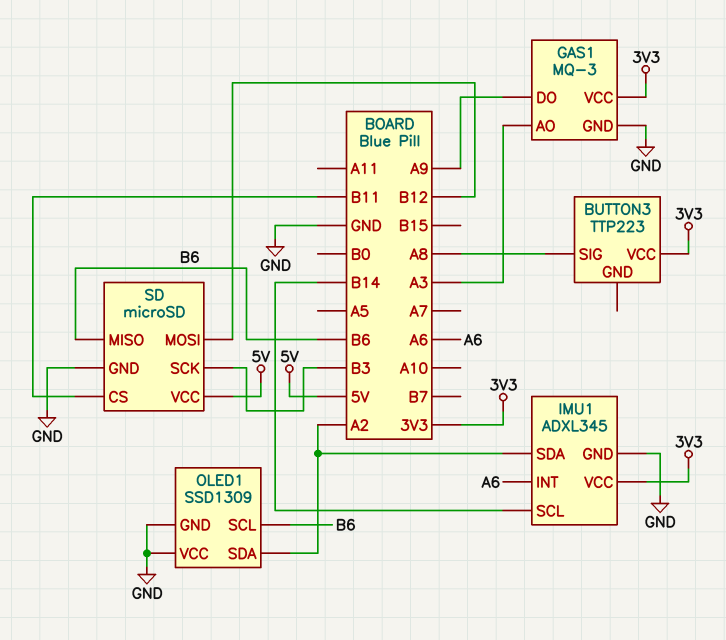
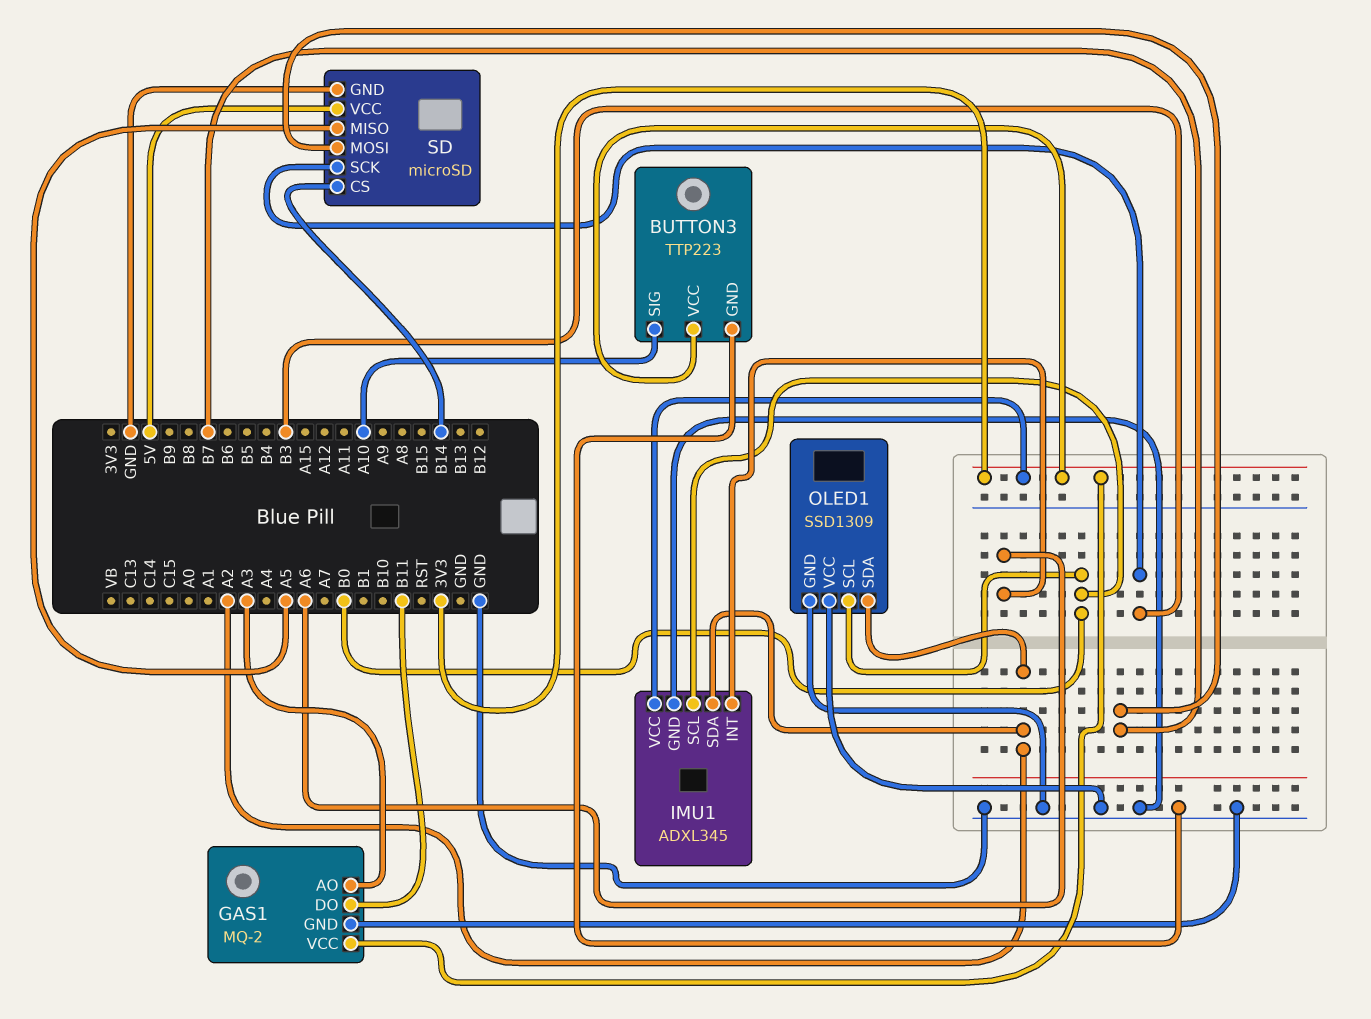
BUTTON3 pin GND: none -> GND
BUTTON3 pin SIG: A8 -> A10
GAS1: MQ-3 -> MQ-2
GAS1 pin DO: A9 -> B11
IMU1 pin SCL: B14 -> B0
OLED1 pin SCL: B6 -> B0
SD pin CS: B11 -> B14
SD pin MISO: B6 -> A5
SD pin MOSI: B12 -> B7

